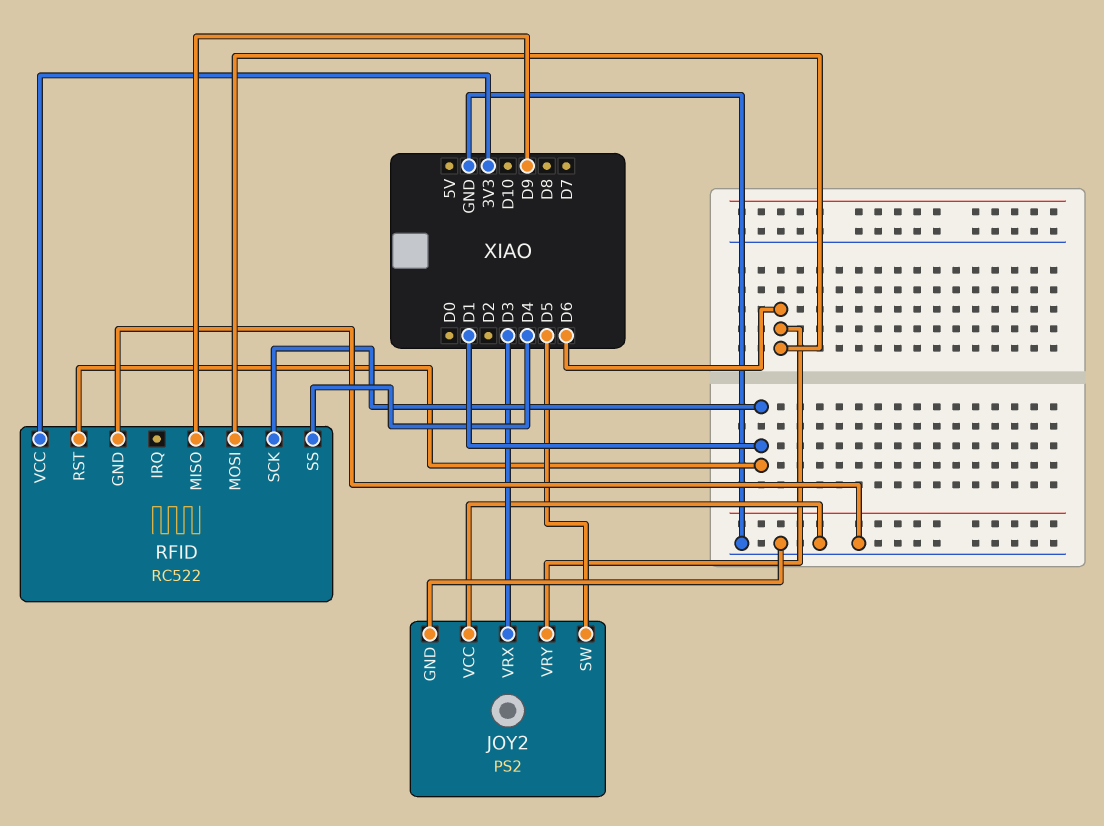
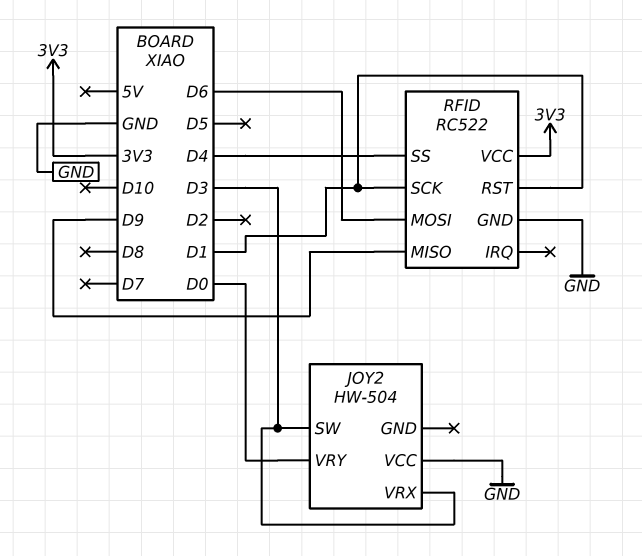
JOY2: PS2 -> HW-504
JOY2 pin GND: GND -> none
JOY2 pin SW: D5 -> D3
JOY2 pin VRY: D6 -> D0

